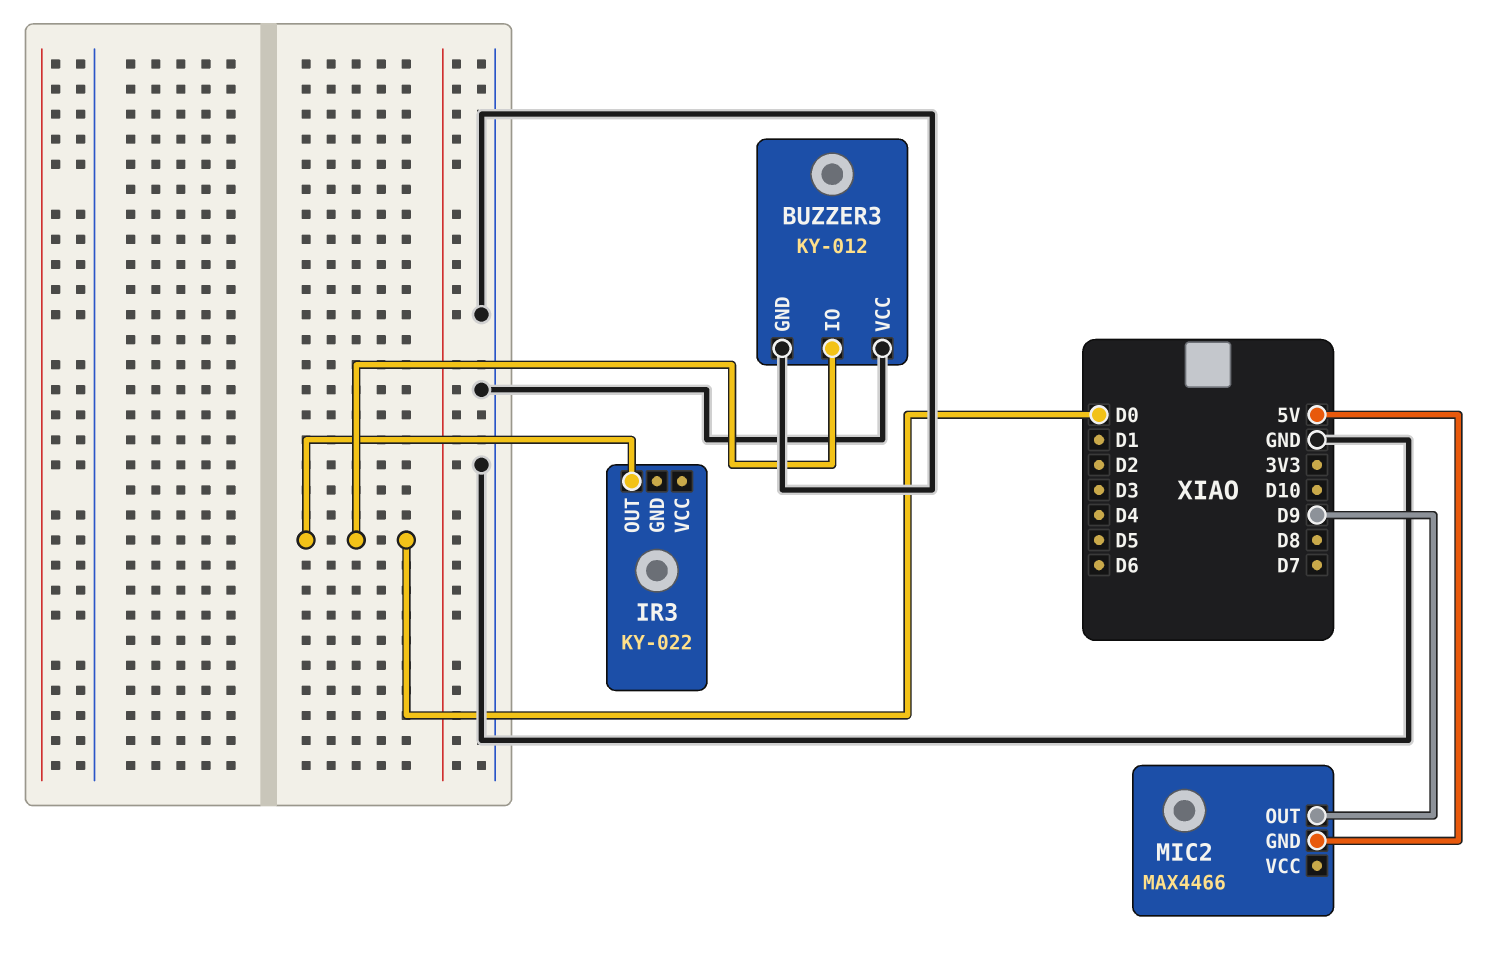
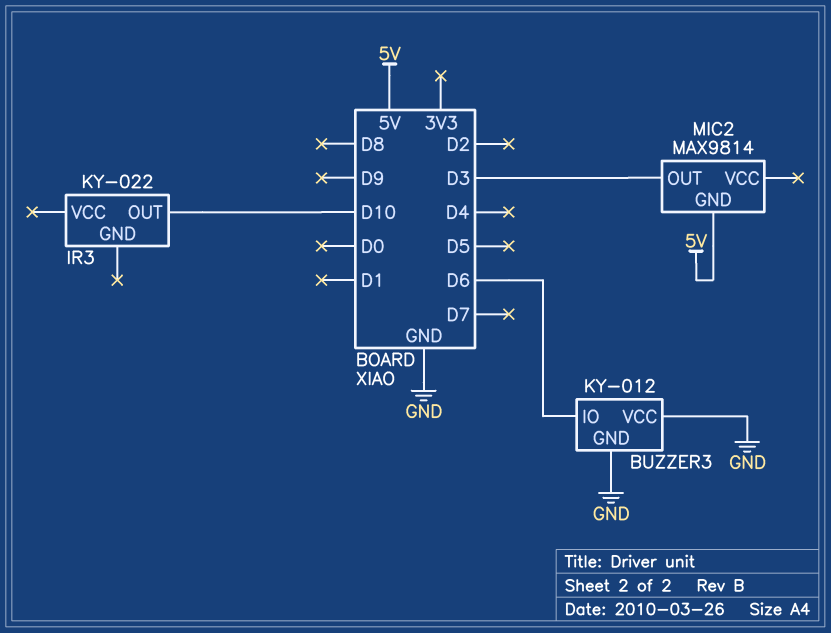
BUZZER3 pin IO: D0 -> D6
IR3 pin OUT: D0 -> D10
MIC2: MAX4466 -> MAX9814
MIC2 pin OUT: D9 -> D3

